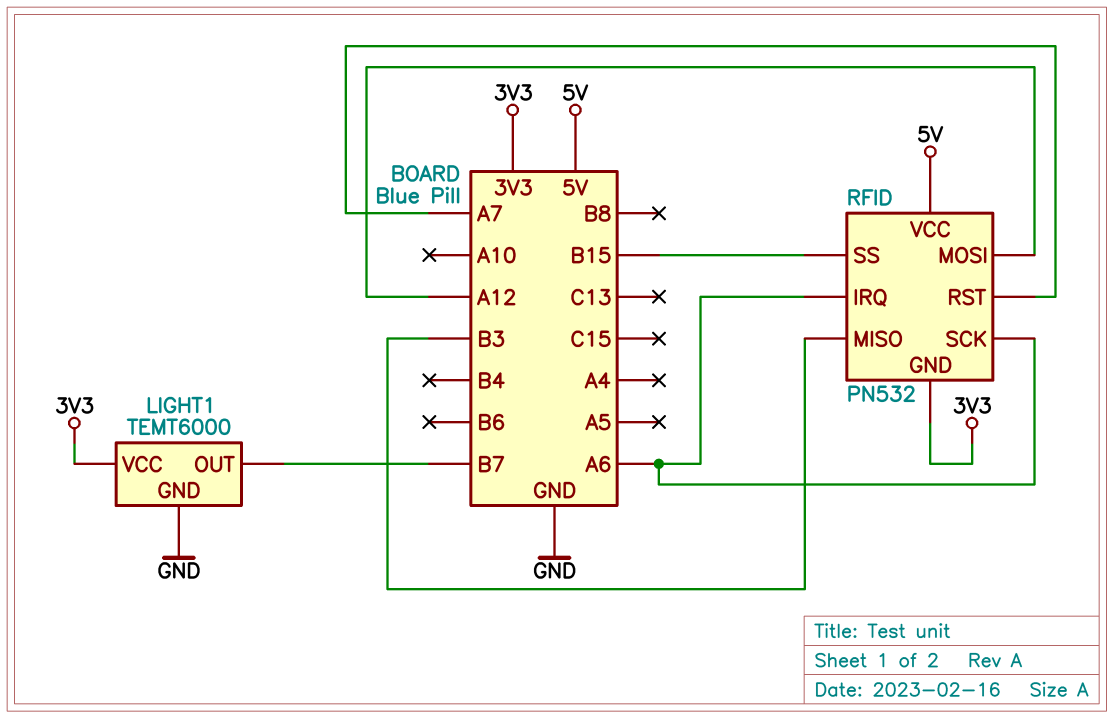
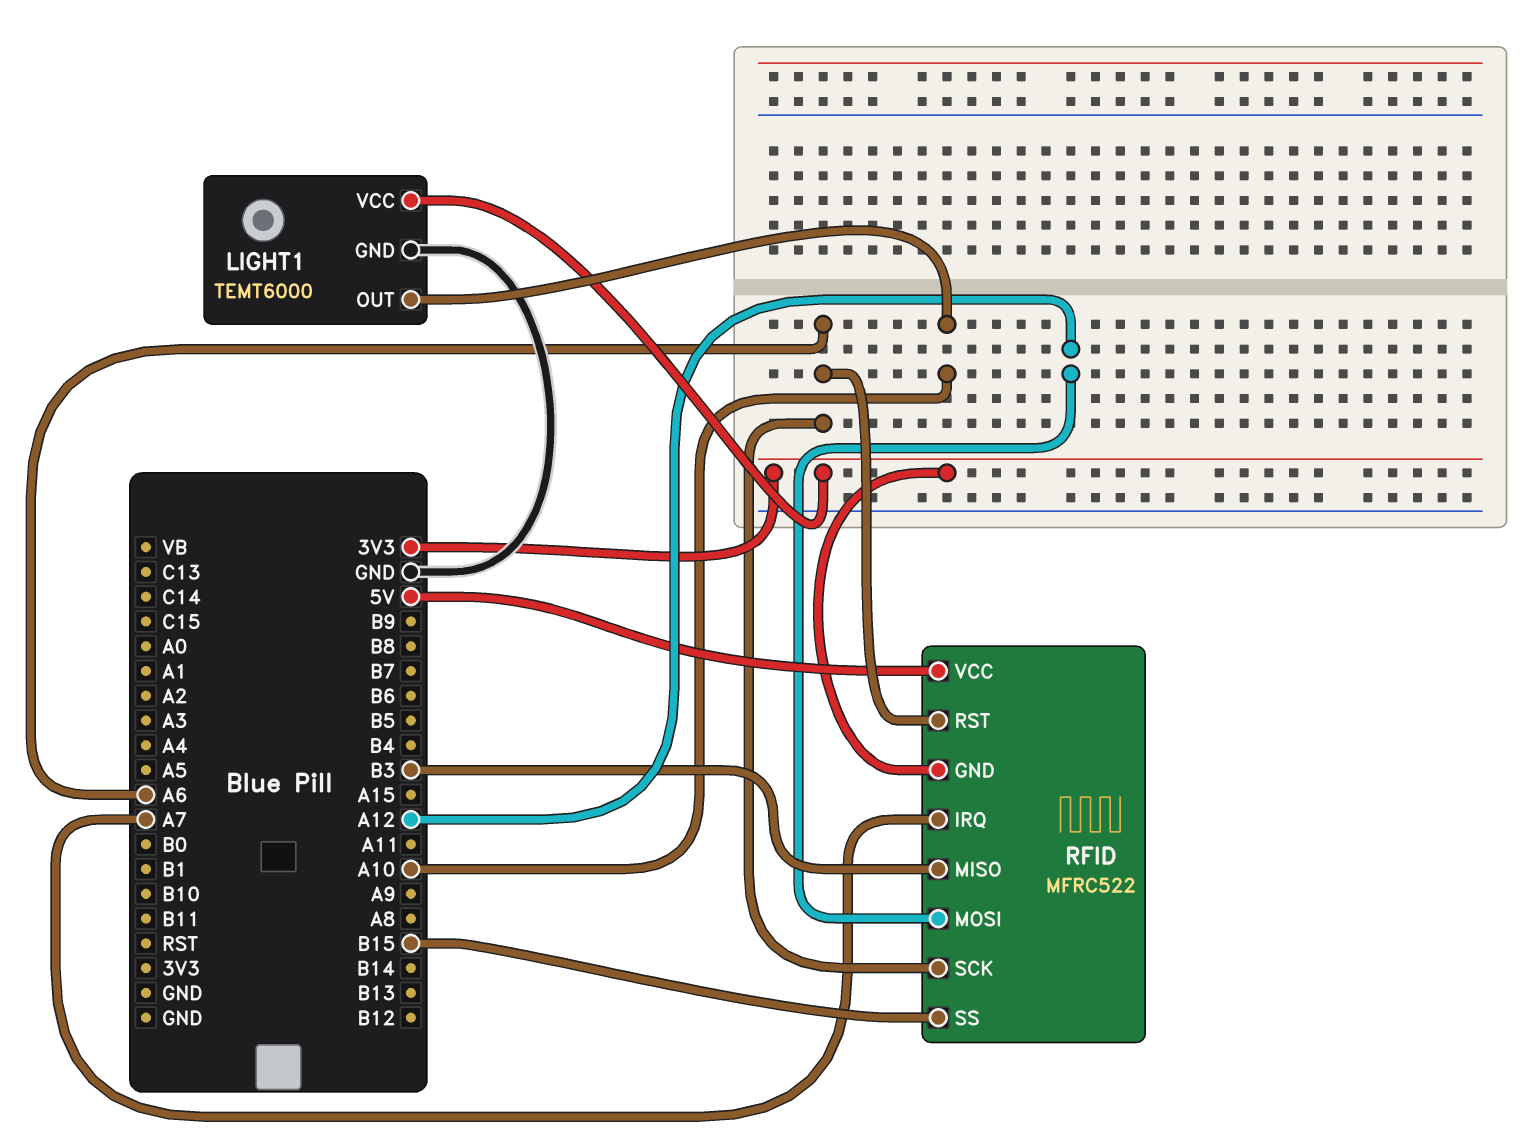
LIGHT1 pin OUT: B7 -> A10
RFID: PN532 -> MFRC522
RFID pin IRQ: A6 -> A7
RFID pin RST: A7 -> A6

